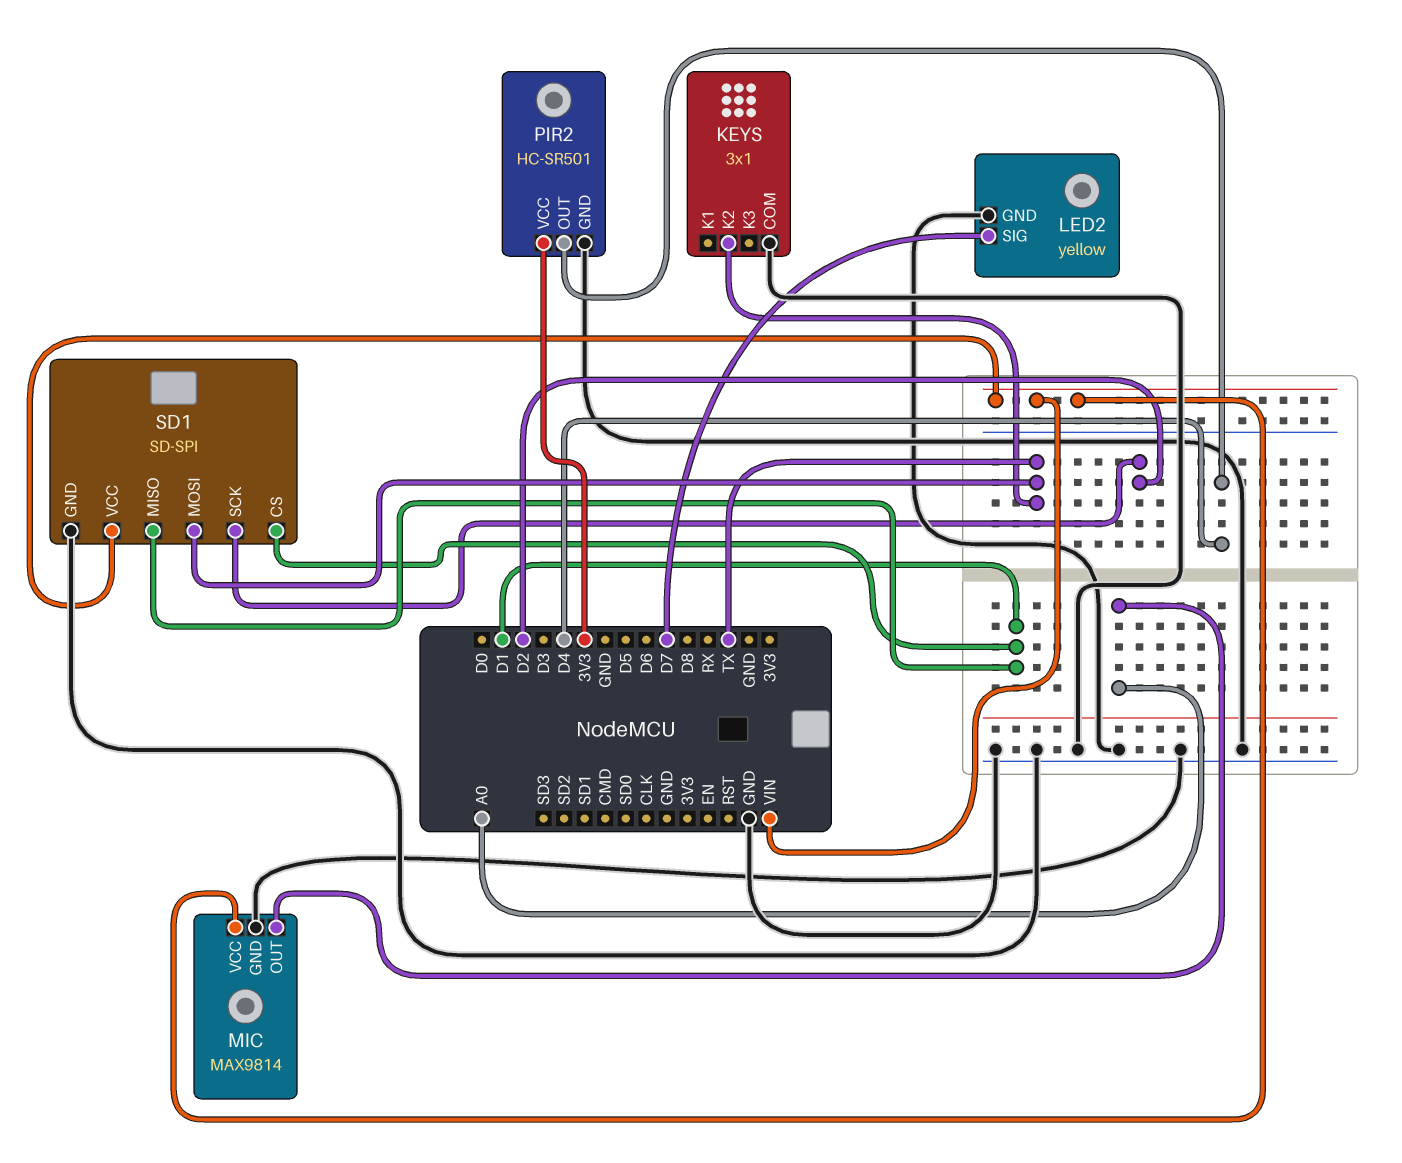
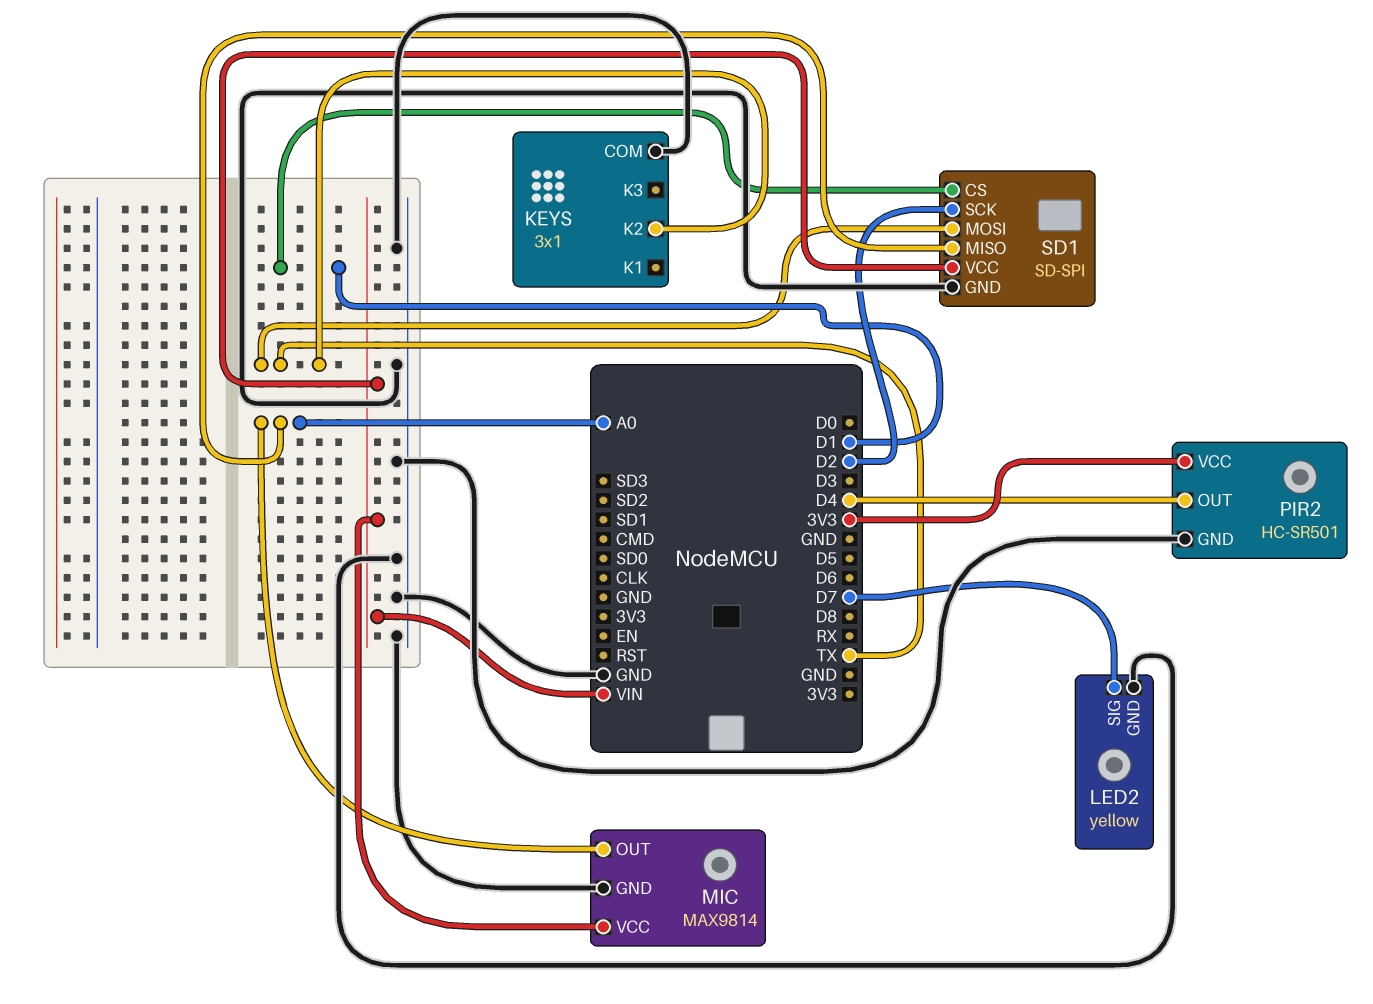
SD1 pin MISO: D1 -> A0

